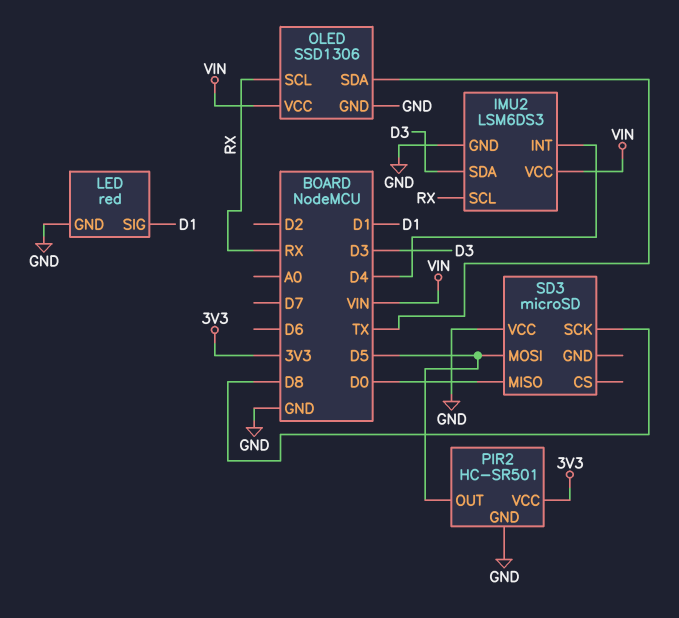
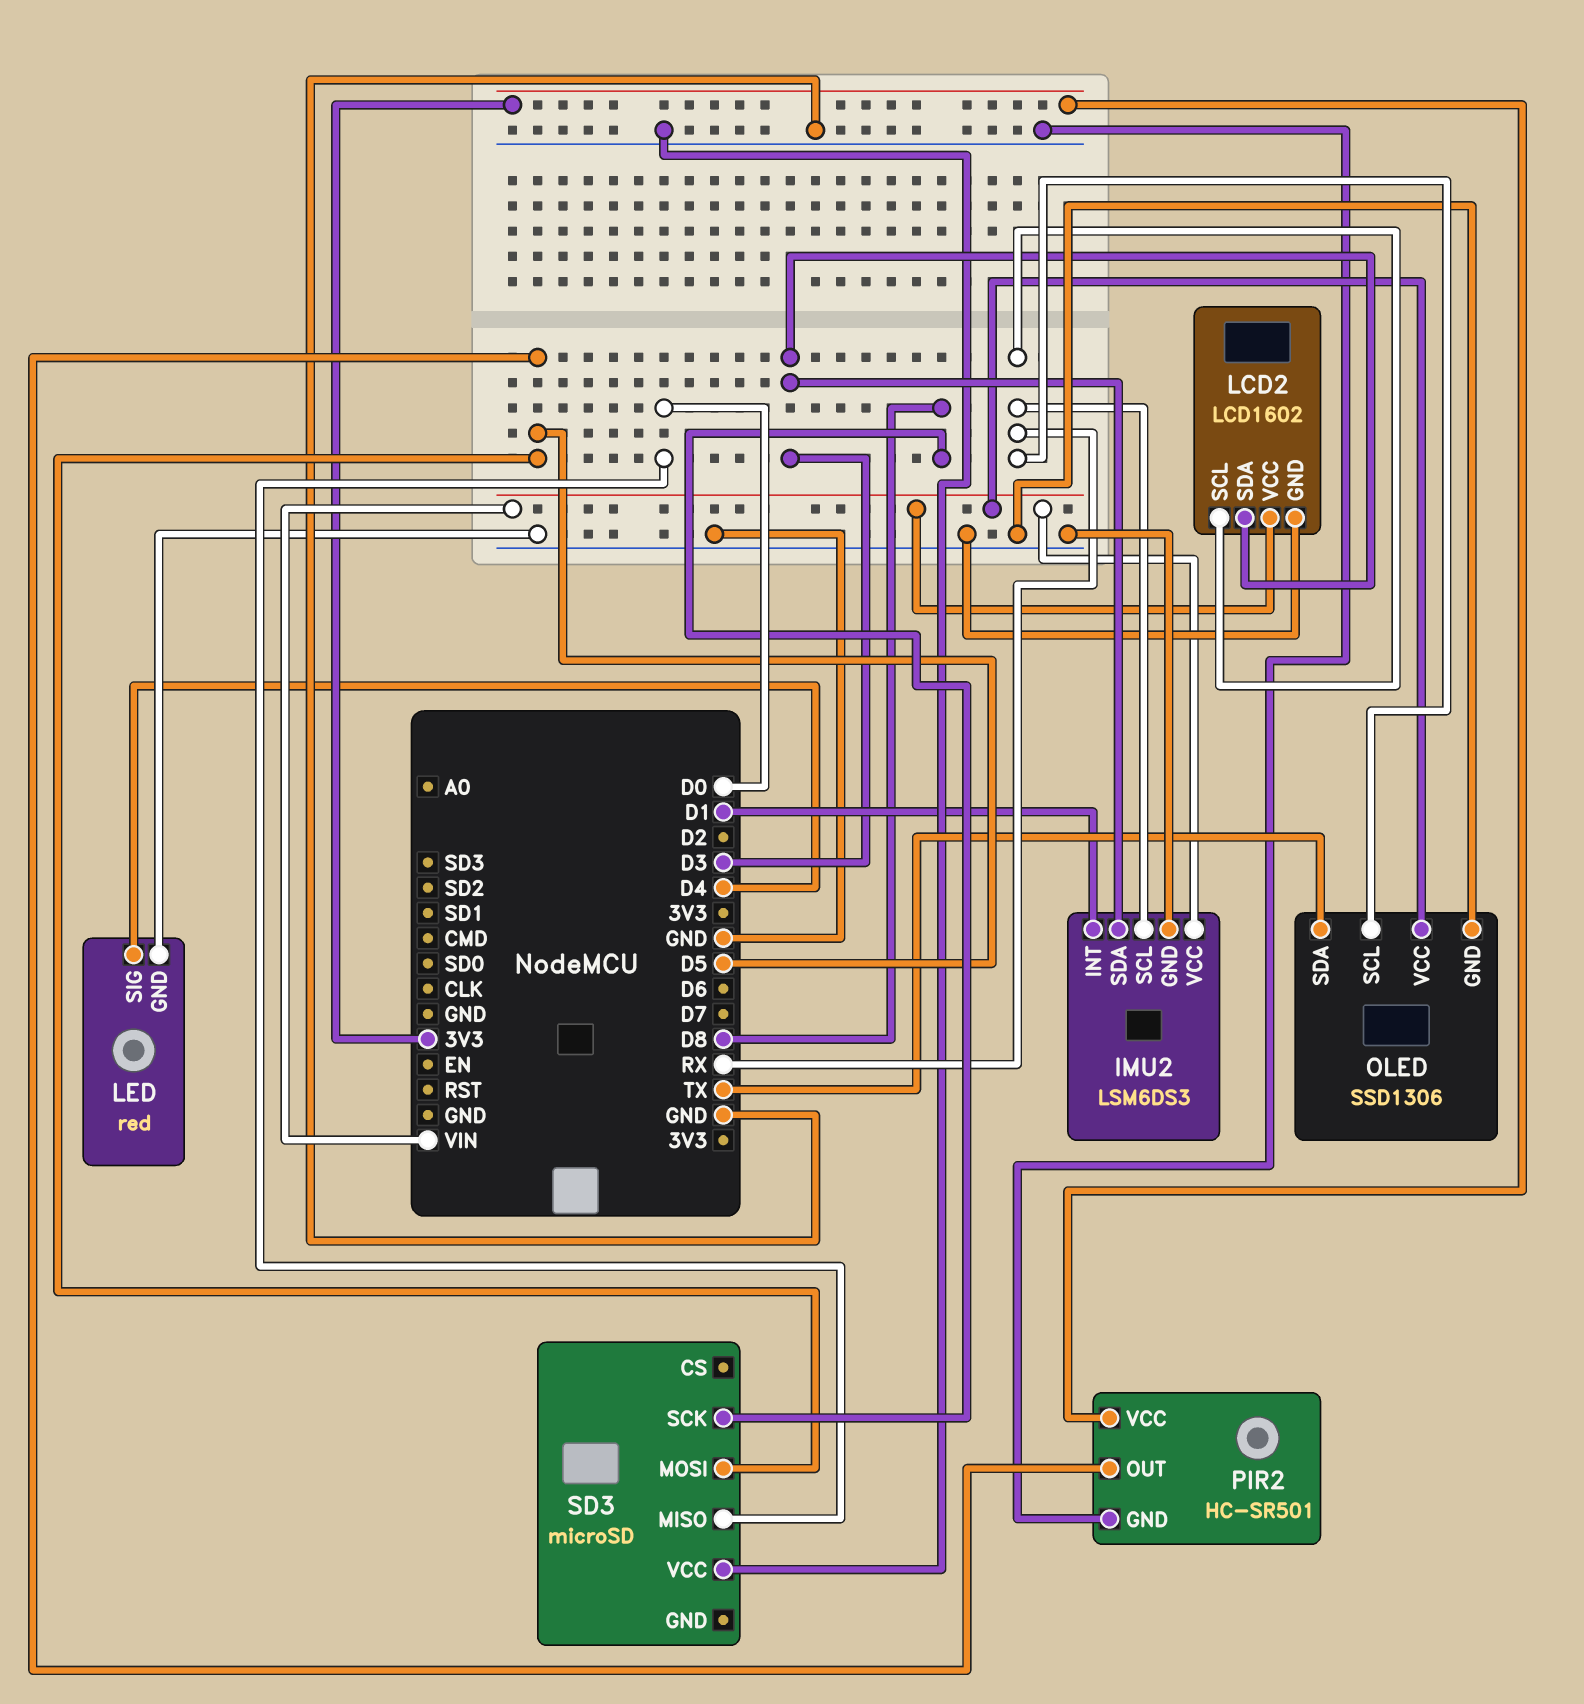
IMU2 pin INT: D4 -> D1
LCD2: none -> LCD1602
LCD2 pin GND: none -> GND
LCD2 pin SCL: none -> RX
LCD2 pin SDA: none -> D3
LCD2 pin VCC: none -> VIN
LED pin SIG: D1 -> D4

